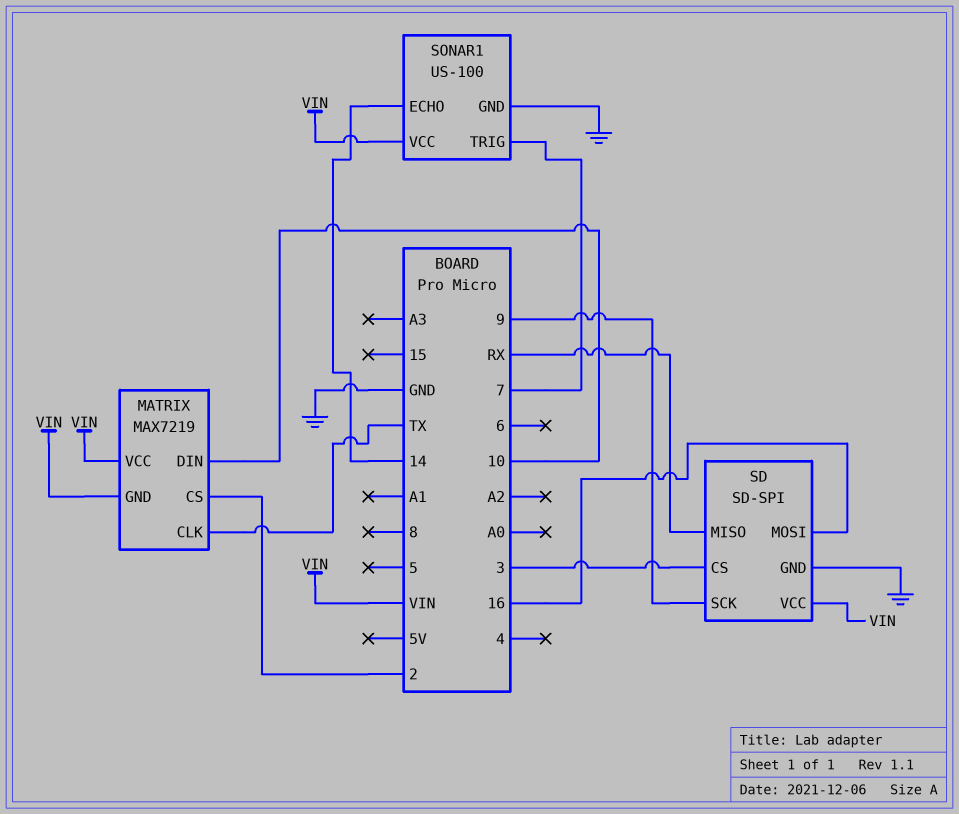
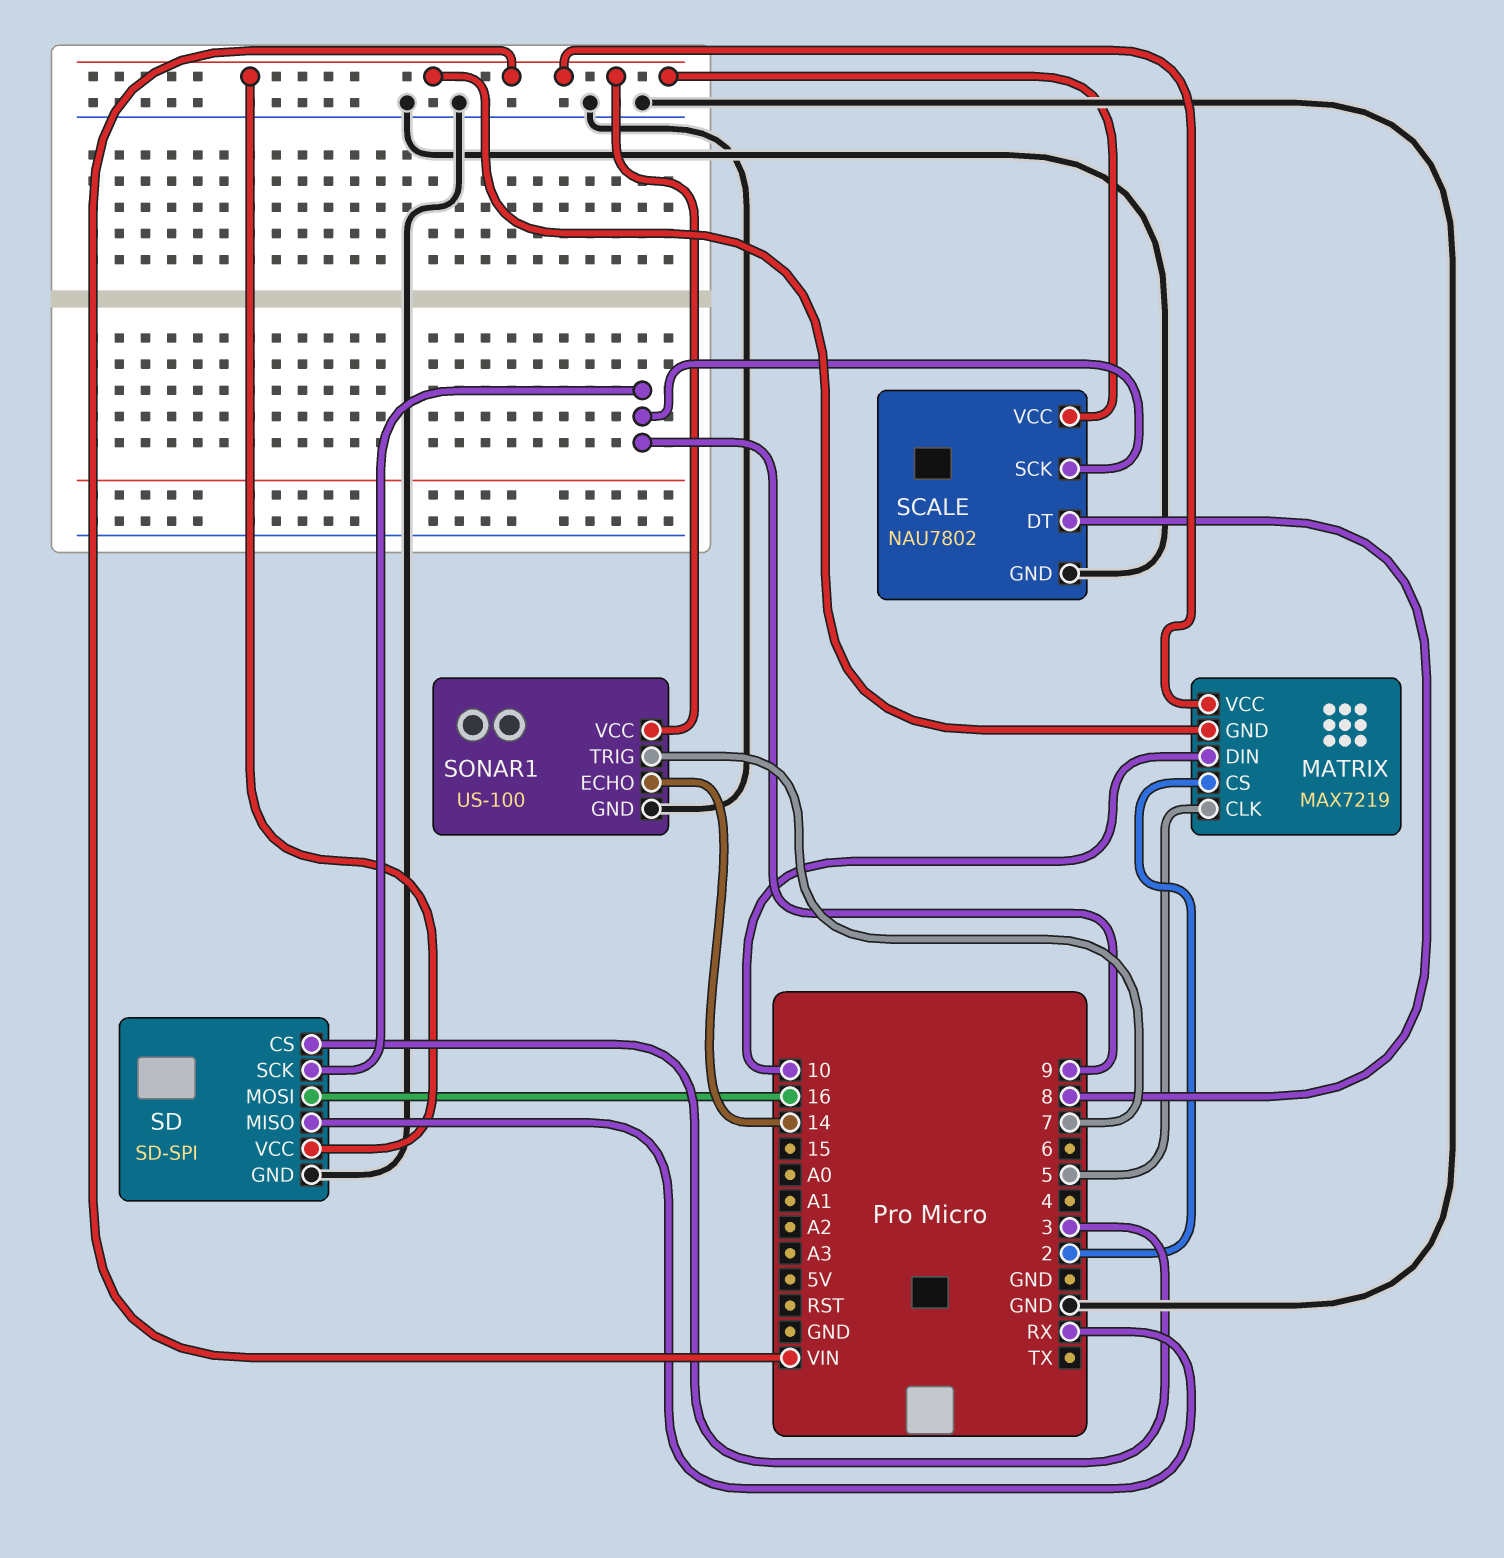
MATRIX pin CLK: TX -> 5
SCALE: none -> NAU7802
SCALE pin DT: none -> 8
SCALE pin GND: none -> GND
SCALE pin SCK: none -> 9
SCALE pin VCC: none -> VIN

